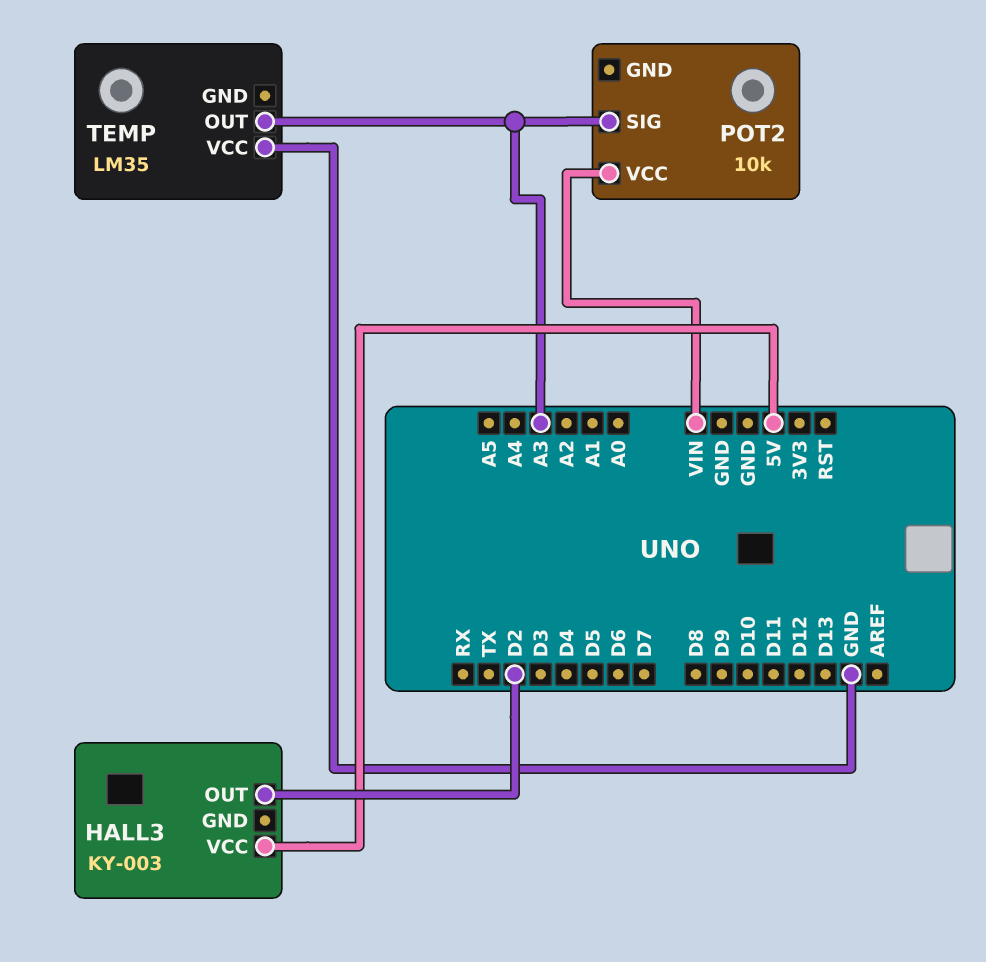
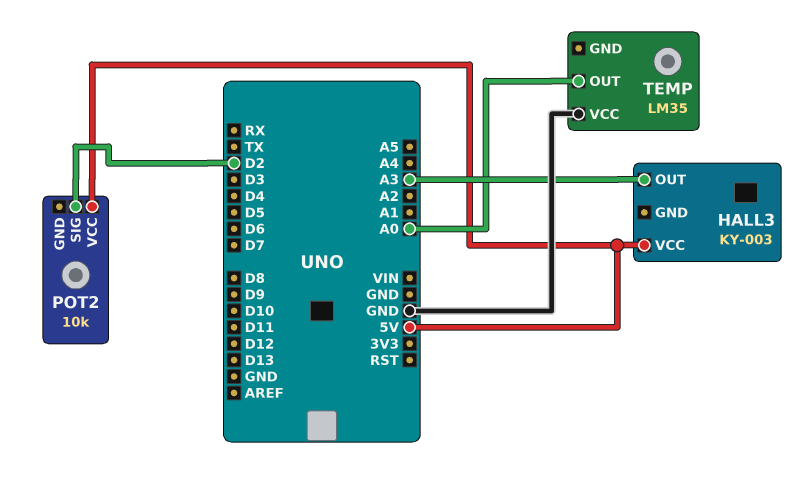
HALL3 pin OUT: D2 -> A3
POT2 pin SIG: A3 -> D2
POT2 pin VCC: VIN -> 5V
TEMP pin OUT: A3 -> A0

